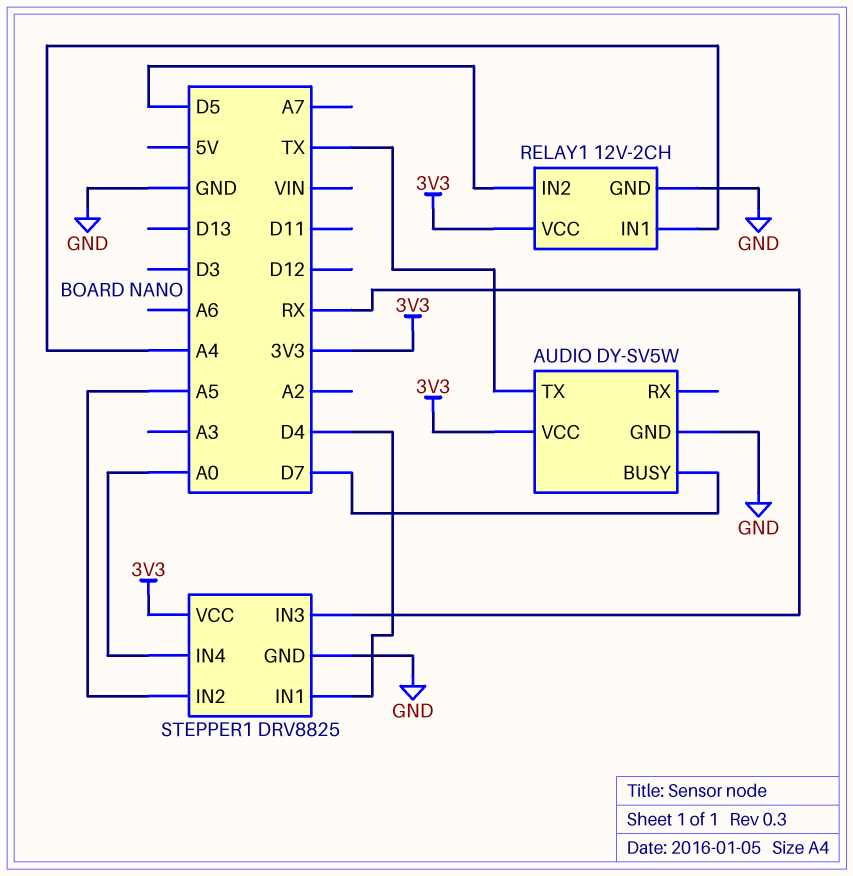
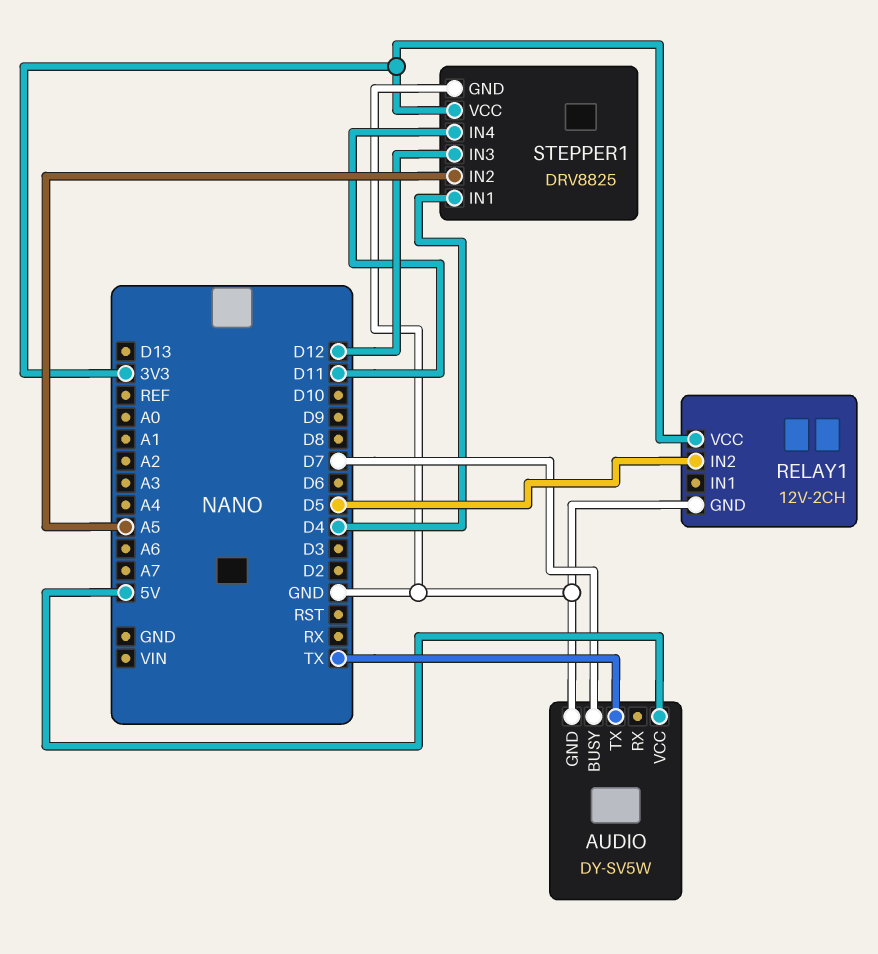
AUDIO pin VCC: 3V3 -> 5V
RELAY1 pin IN1: A4 -> none
STEPPER1 pin IN3: RX -> D12
STEPPER1 pin IN4: A0 -> D11

